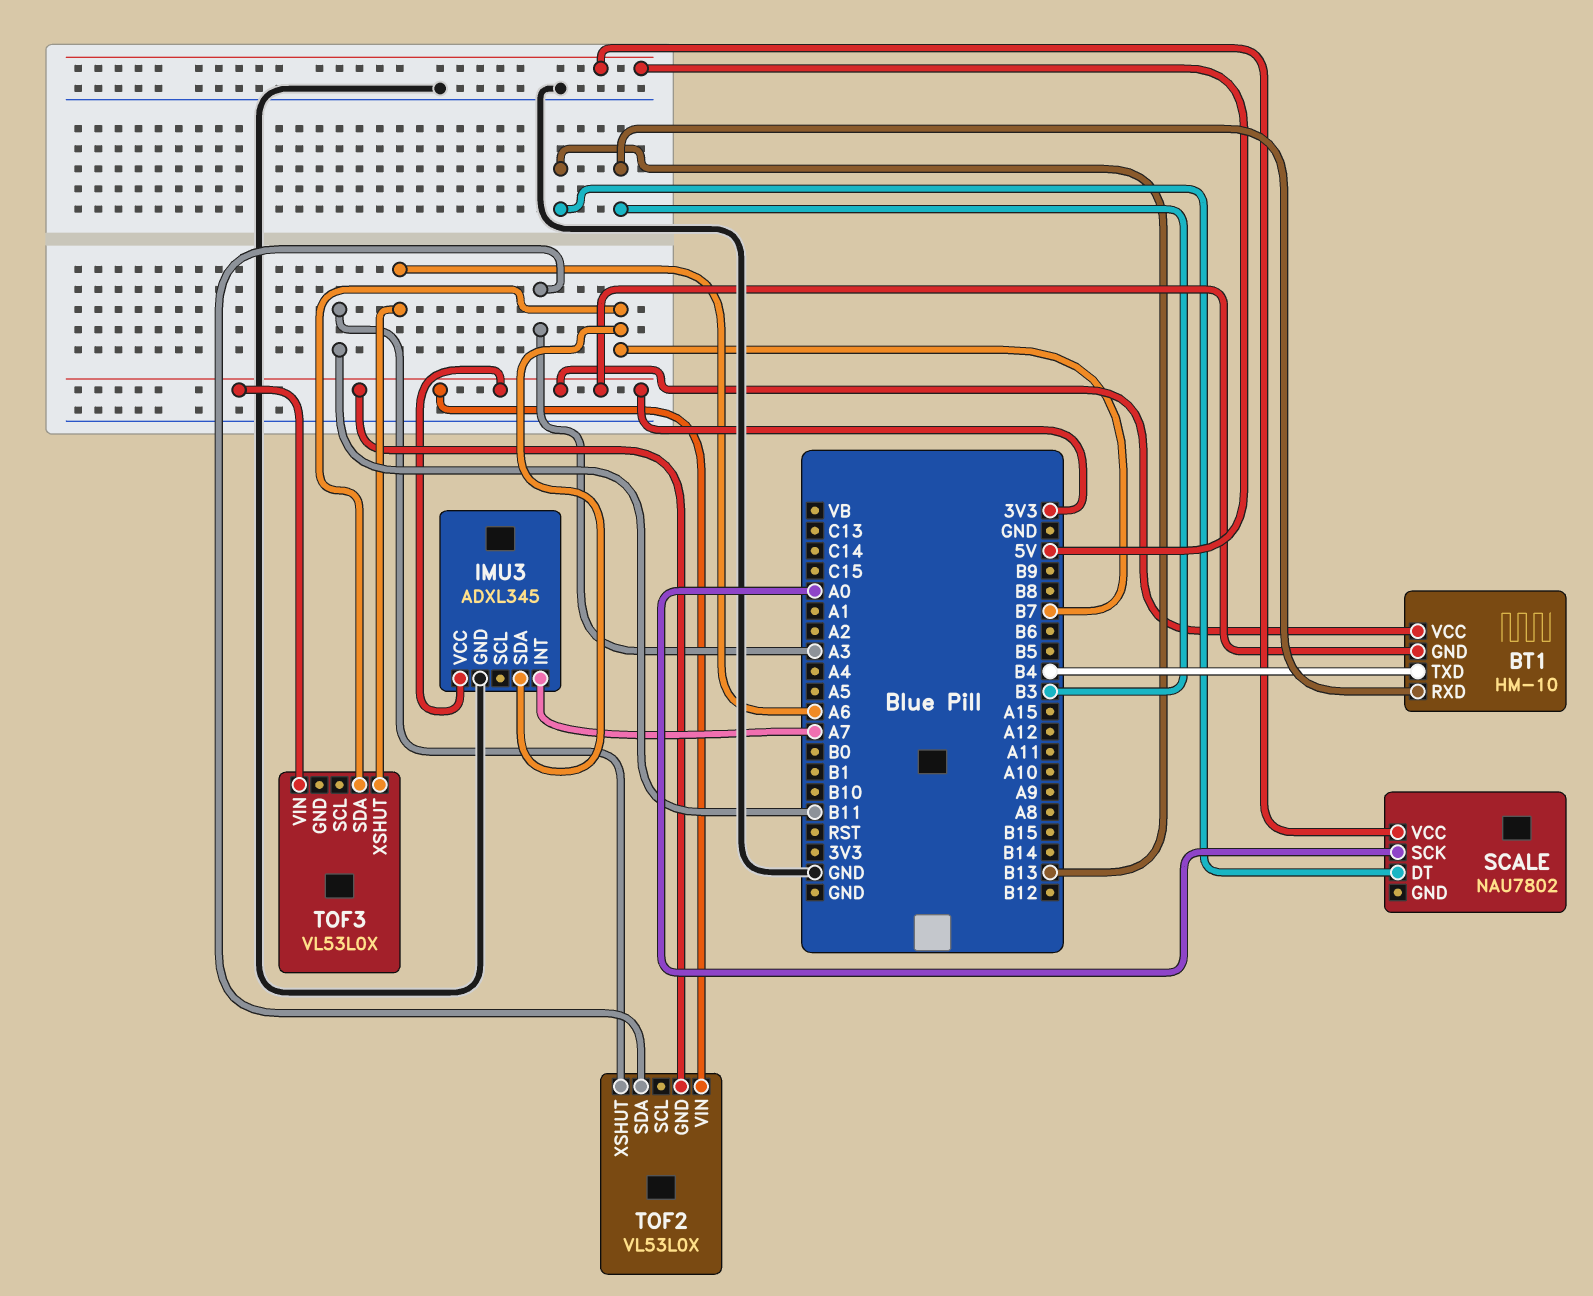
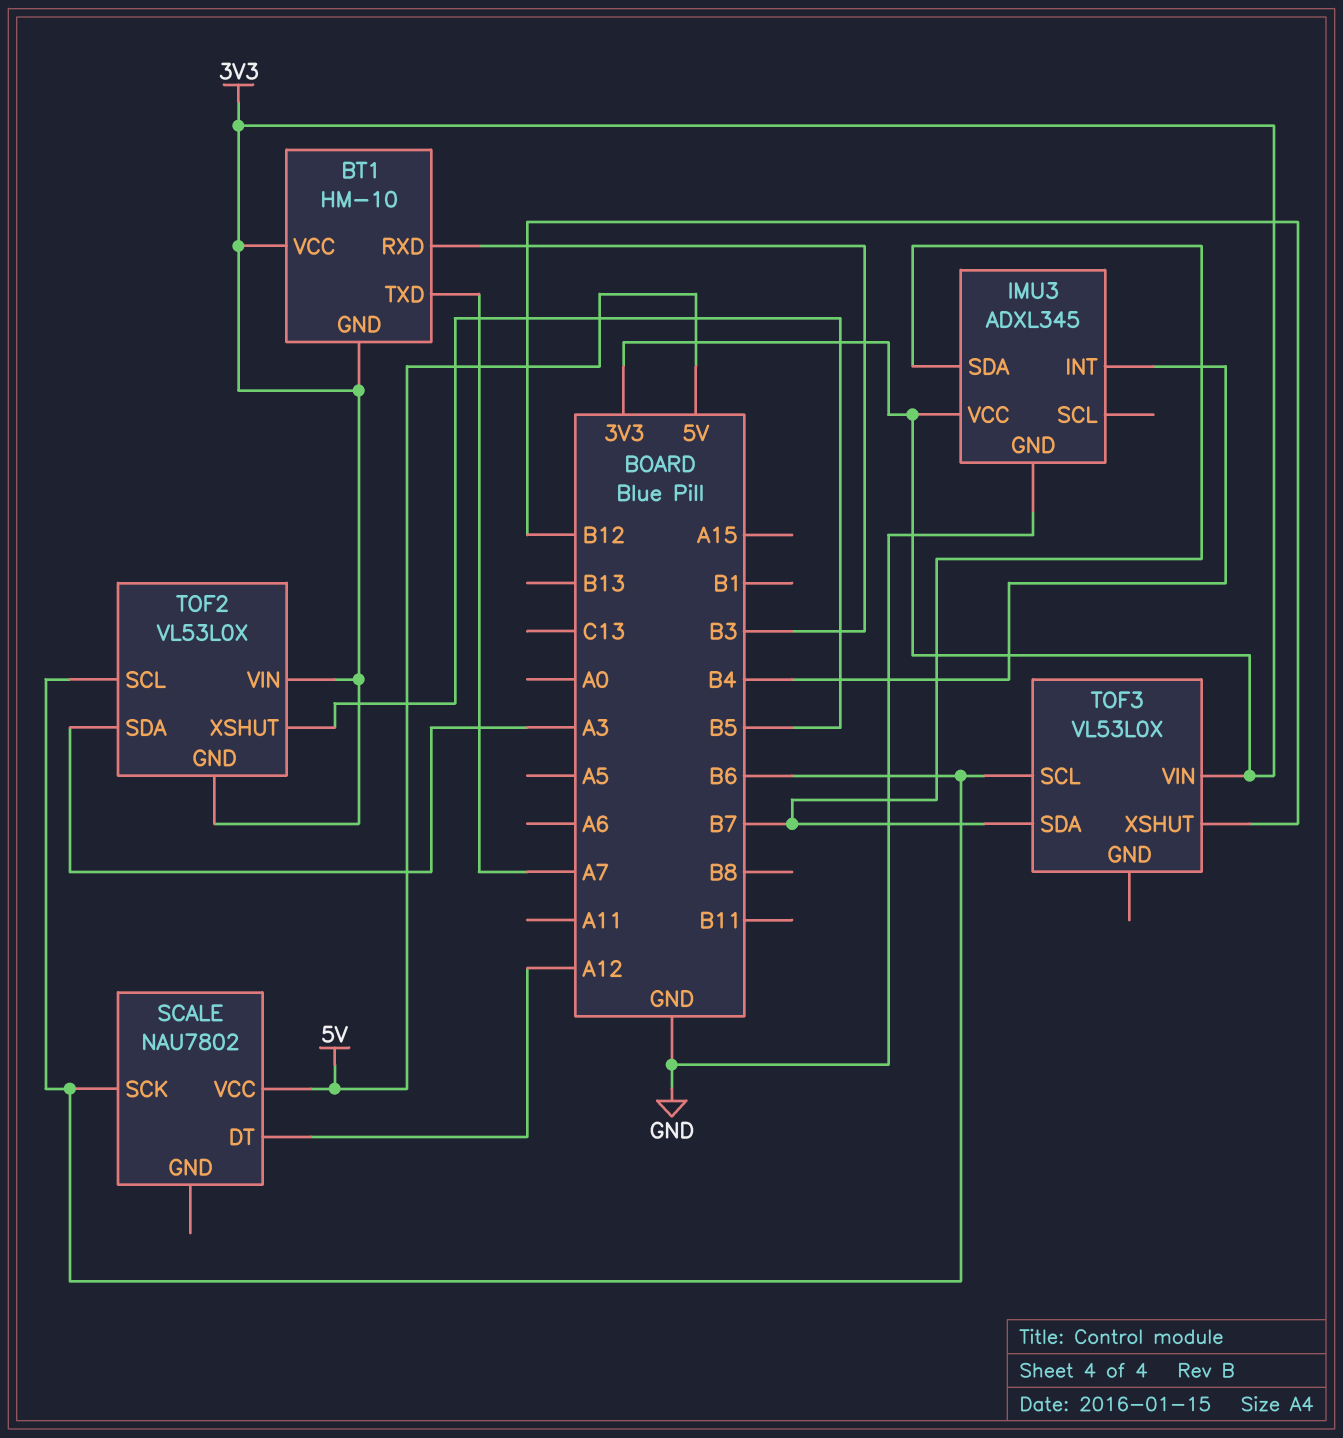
BT1 pin TXD: B4 -> A7
IMU3 pin INT: A7 -> B4
SCALE pin DT: B13 -> A12
SCALE pin SCK: A0 -> B6
TOF2 pin SCL: none -> B6
TOF2 pin XSHUT: B11 -> B5
TOF3 pin SCL: none -> B6
TOF3 pin XSHUT: A6 -> B12

